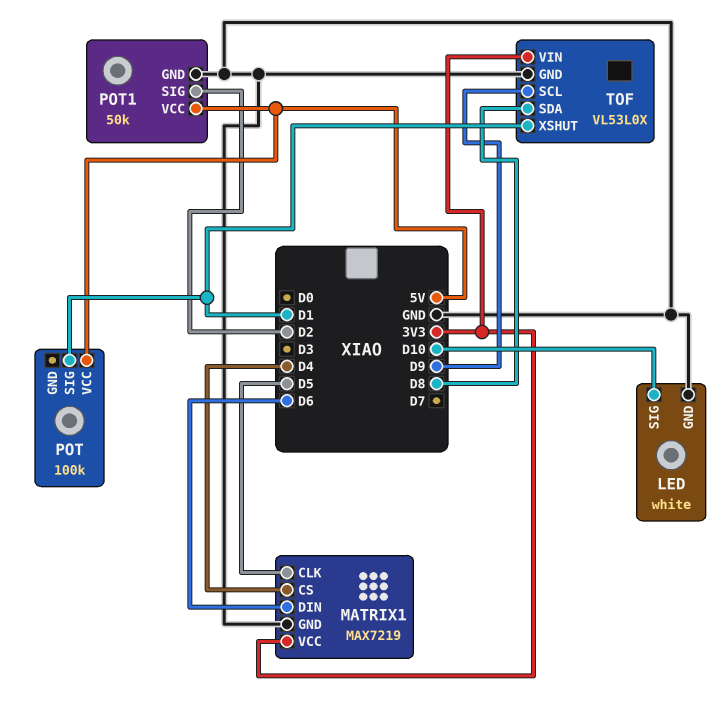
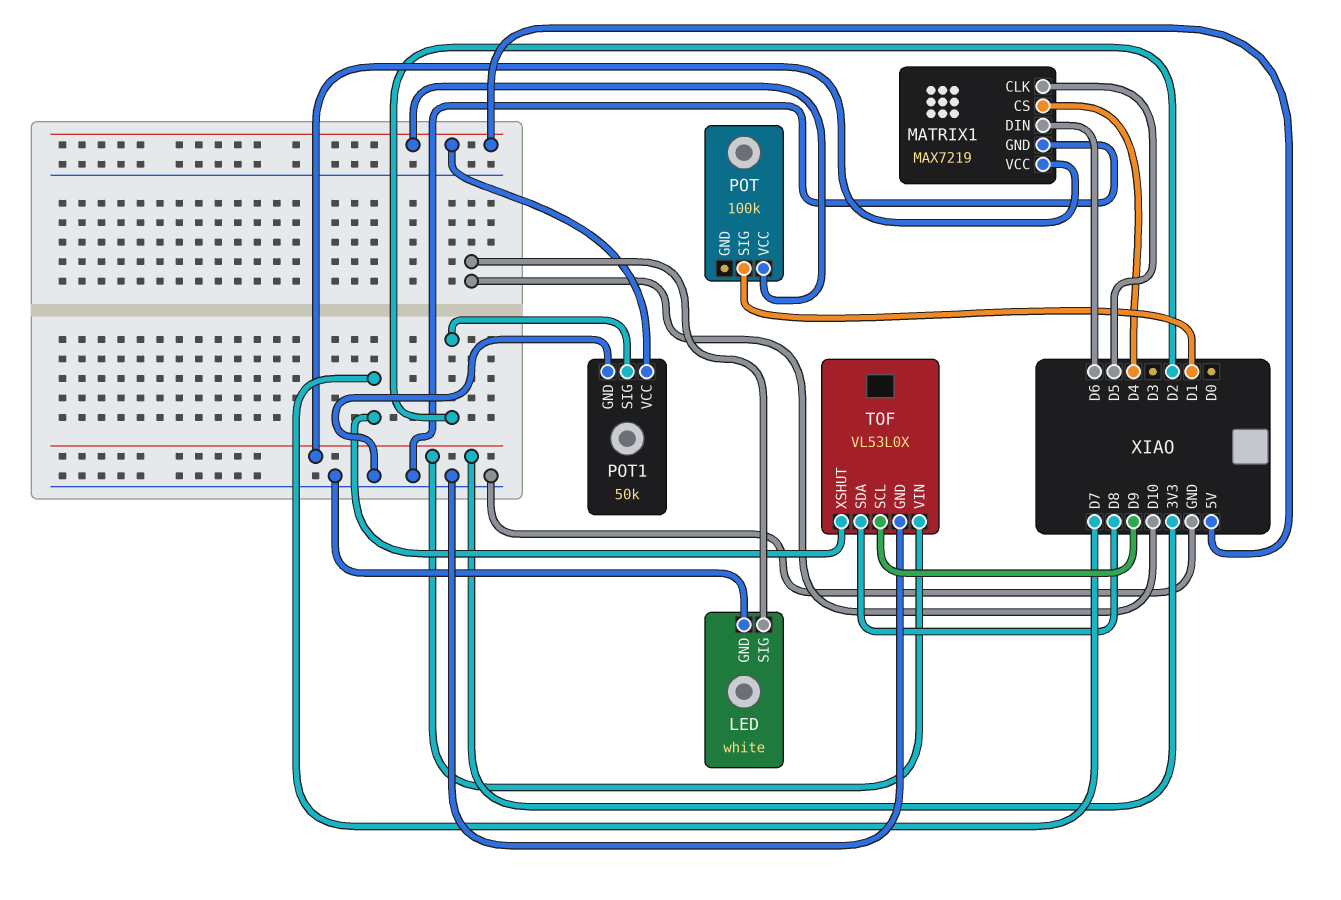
TOF pin XSHUT: D1 -> D7

